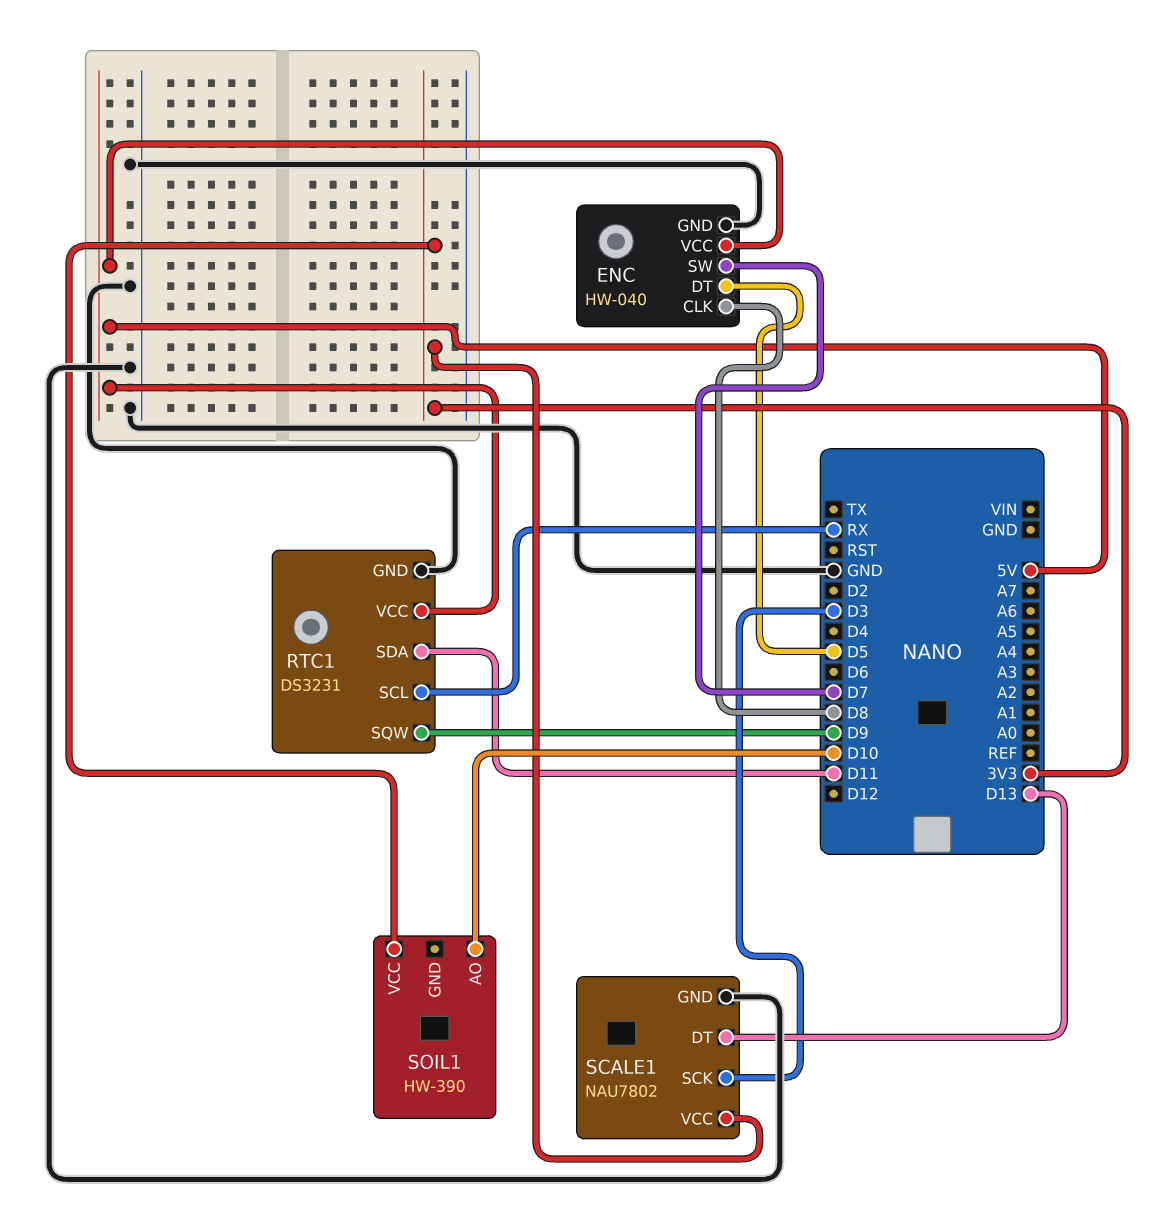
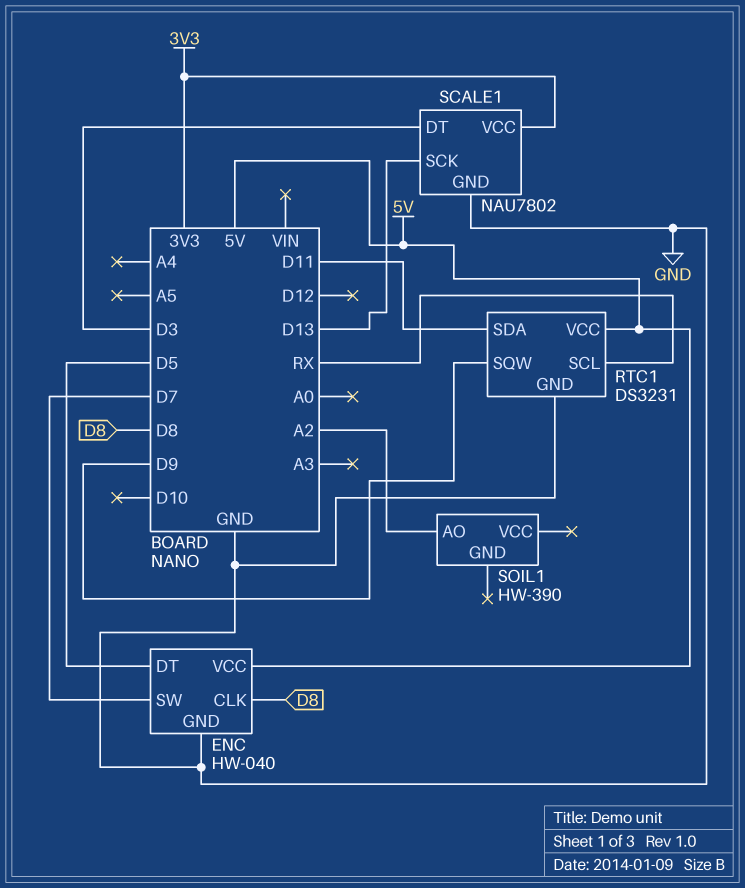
SCALE1 pin DT: D13 -> D3
SCALE1 pin SCK: D3 -> D13
SOIL1 pin AO: D10 -> A2
SOIL1 pin VCC: 3V3 -> none

